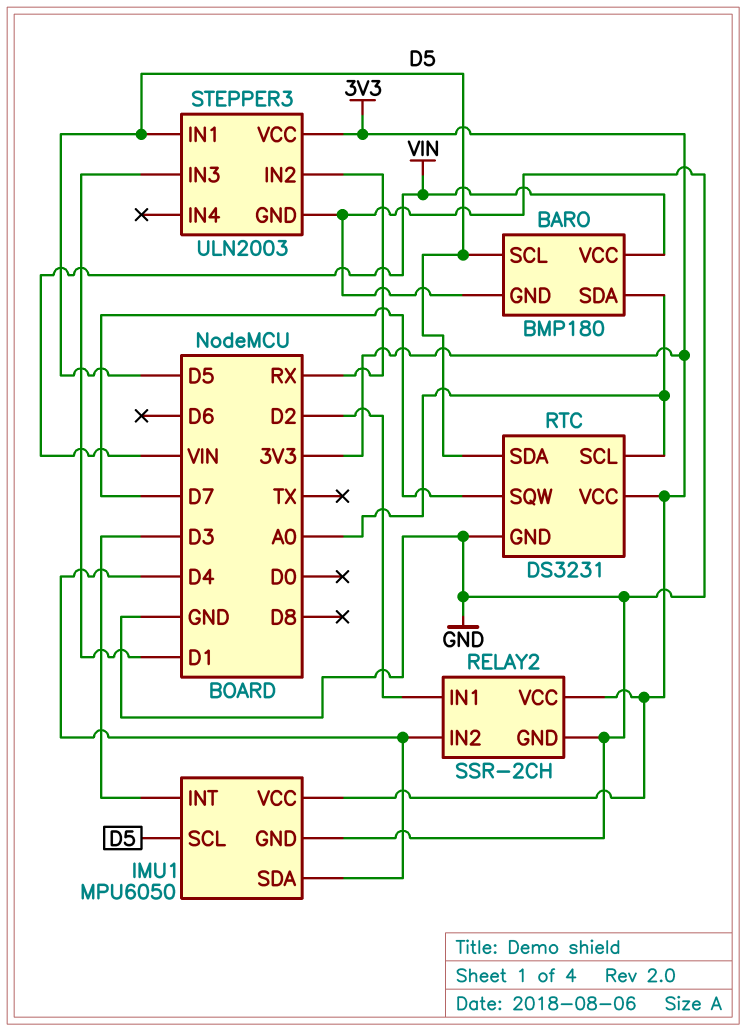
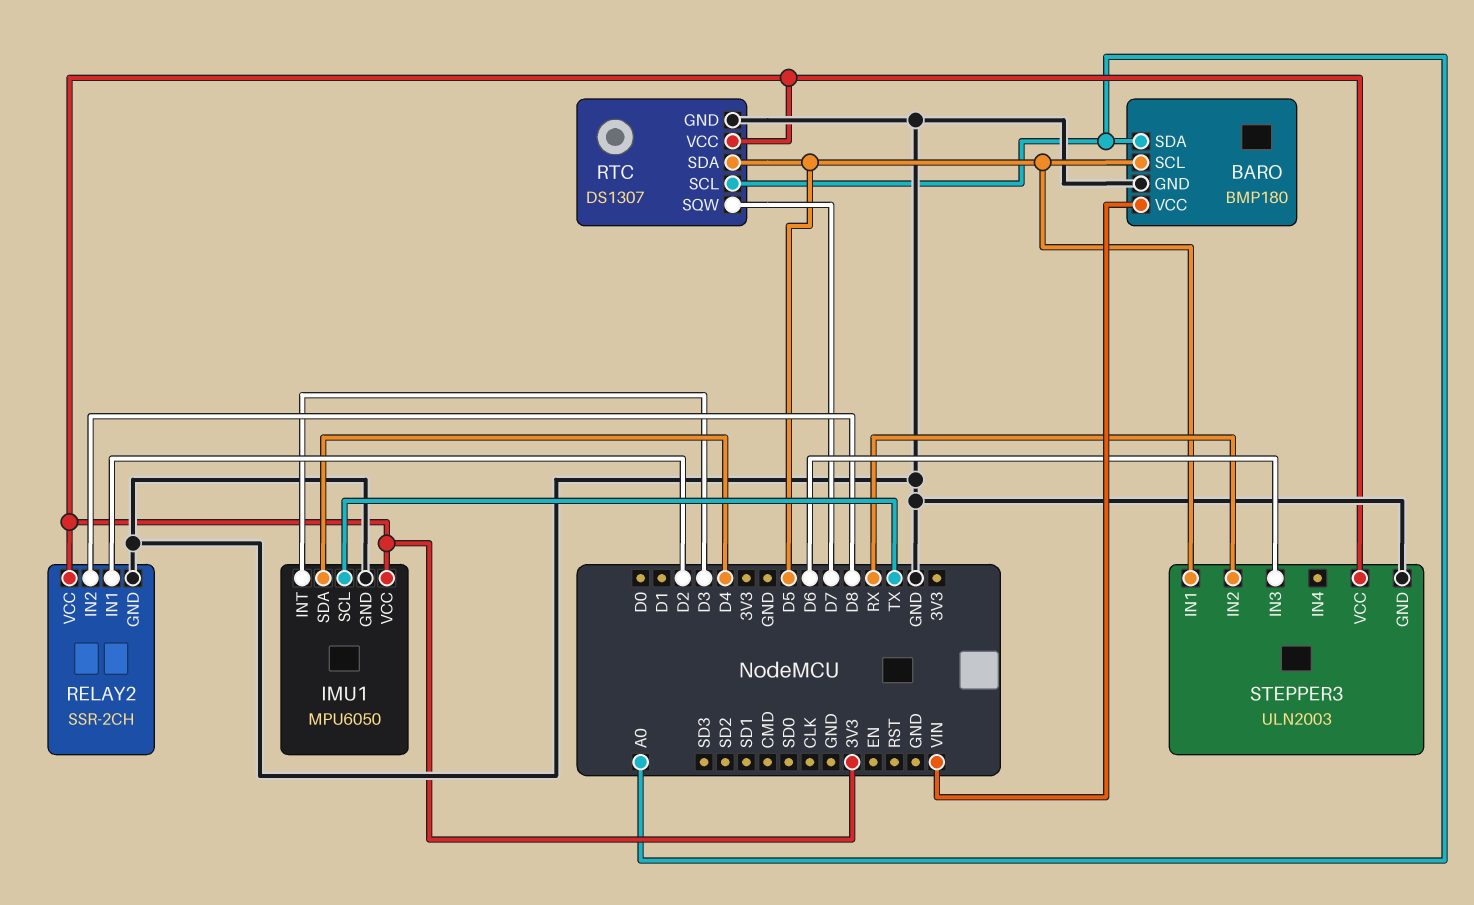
IMU1 pin SCL: D5 -> TX
RELAY2 pin IN2: D4 -> D8
RTC: DS3231 -> DS1307
STEPPER3 pin IN3: D1 -> D6

